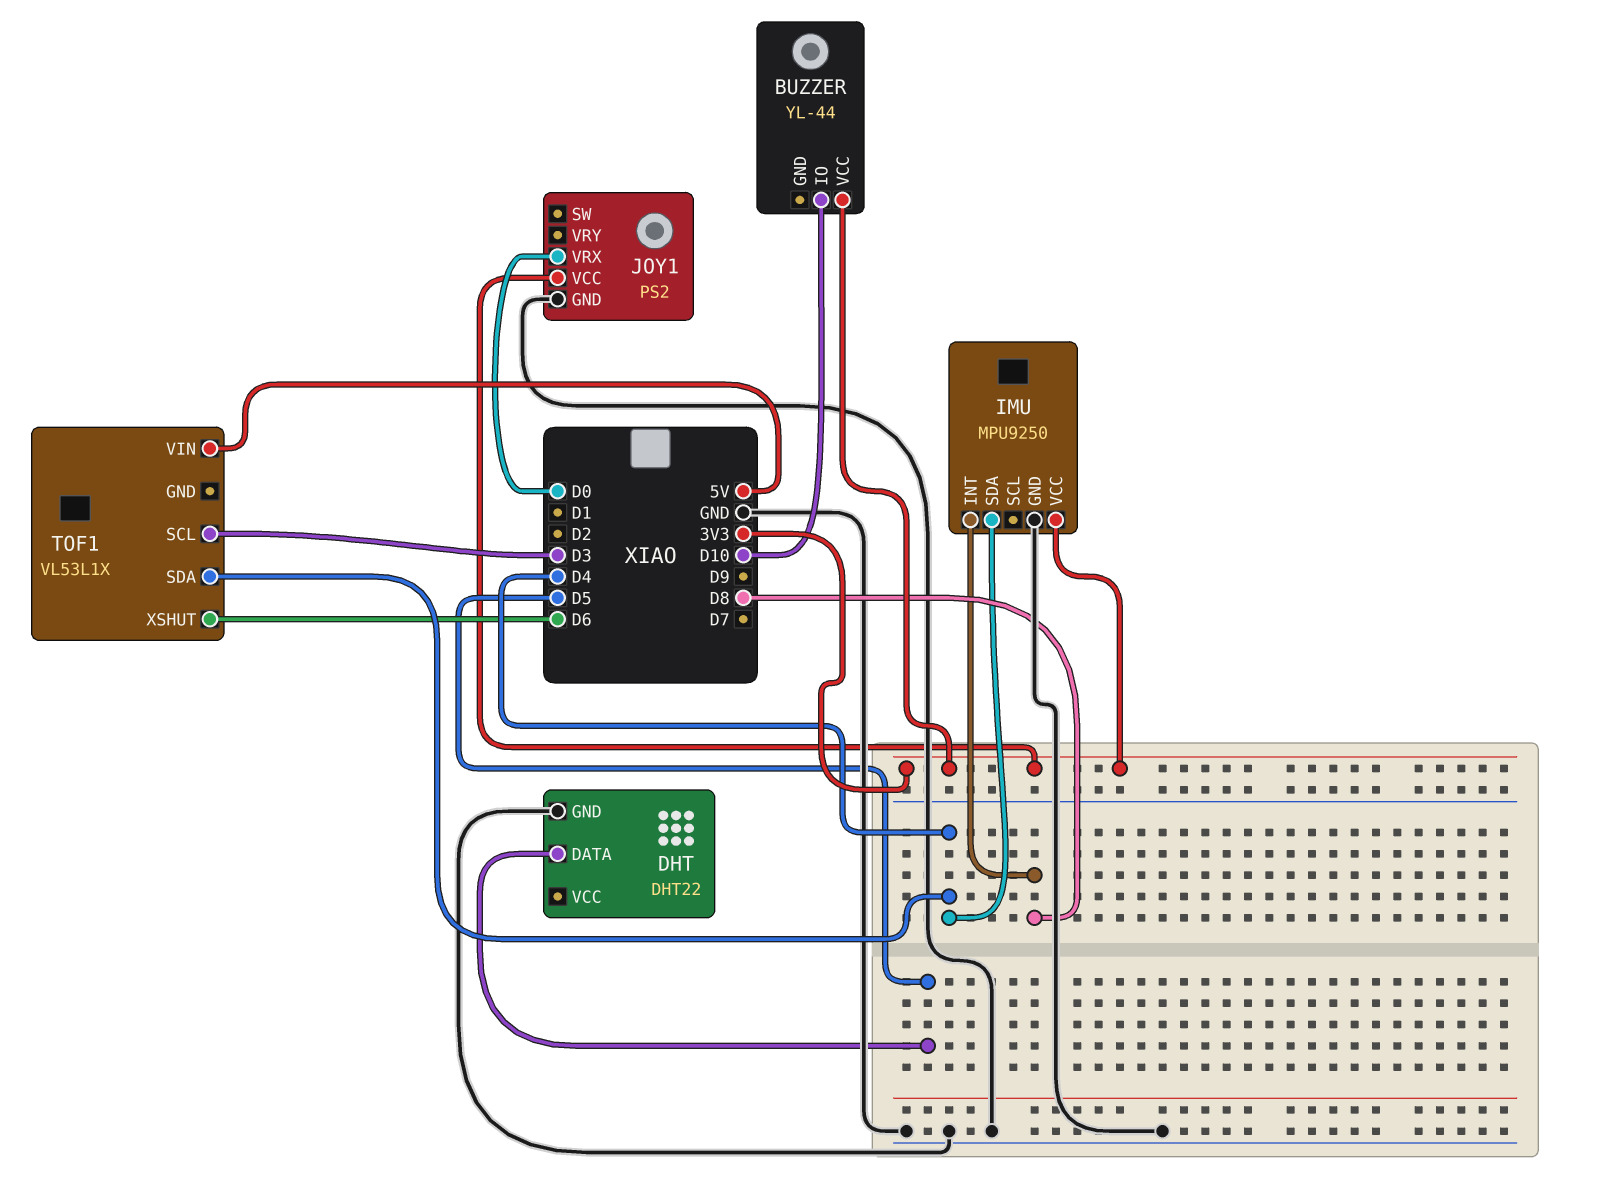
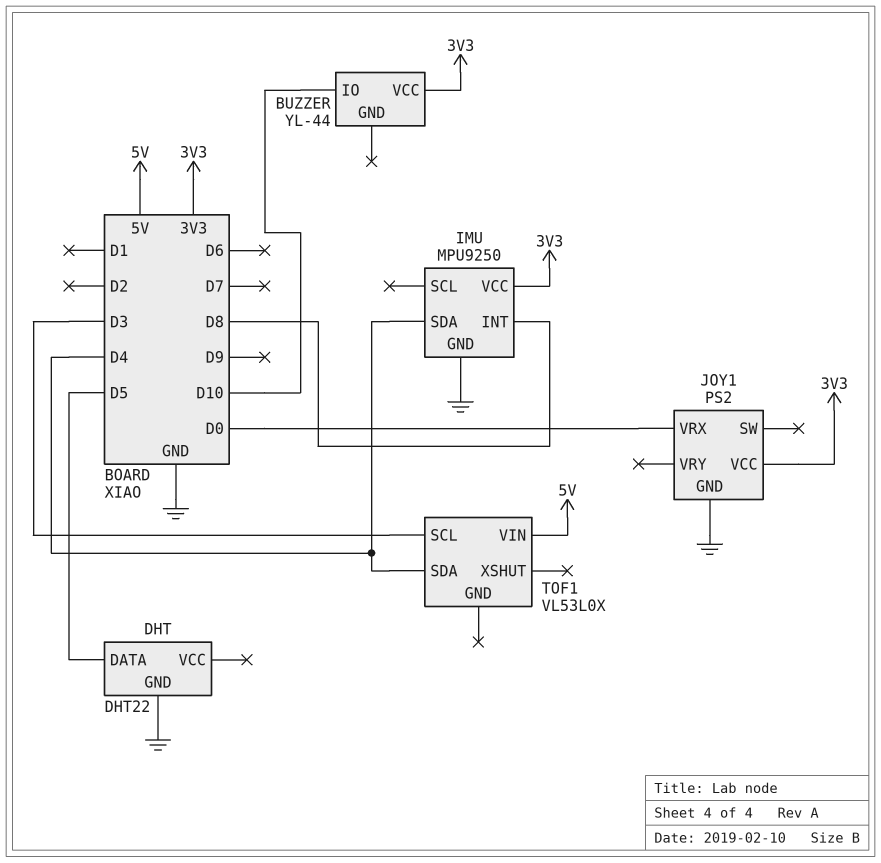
TOF1: VL53L1X -> VL53L0X
TOF1 pin XSHUT: D6 -> none

